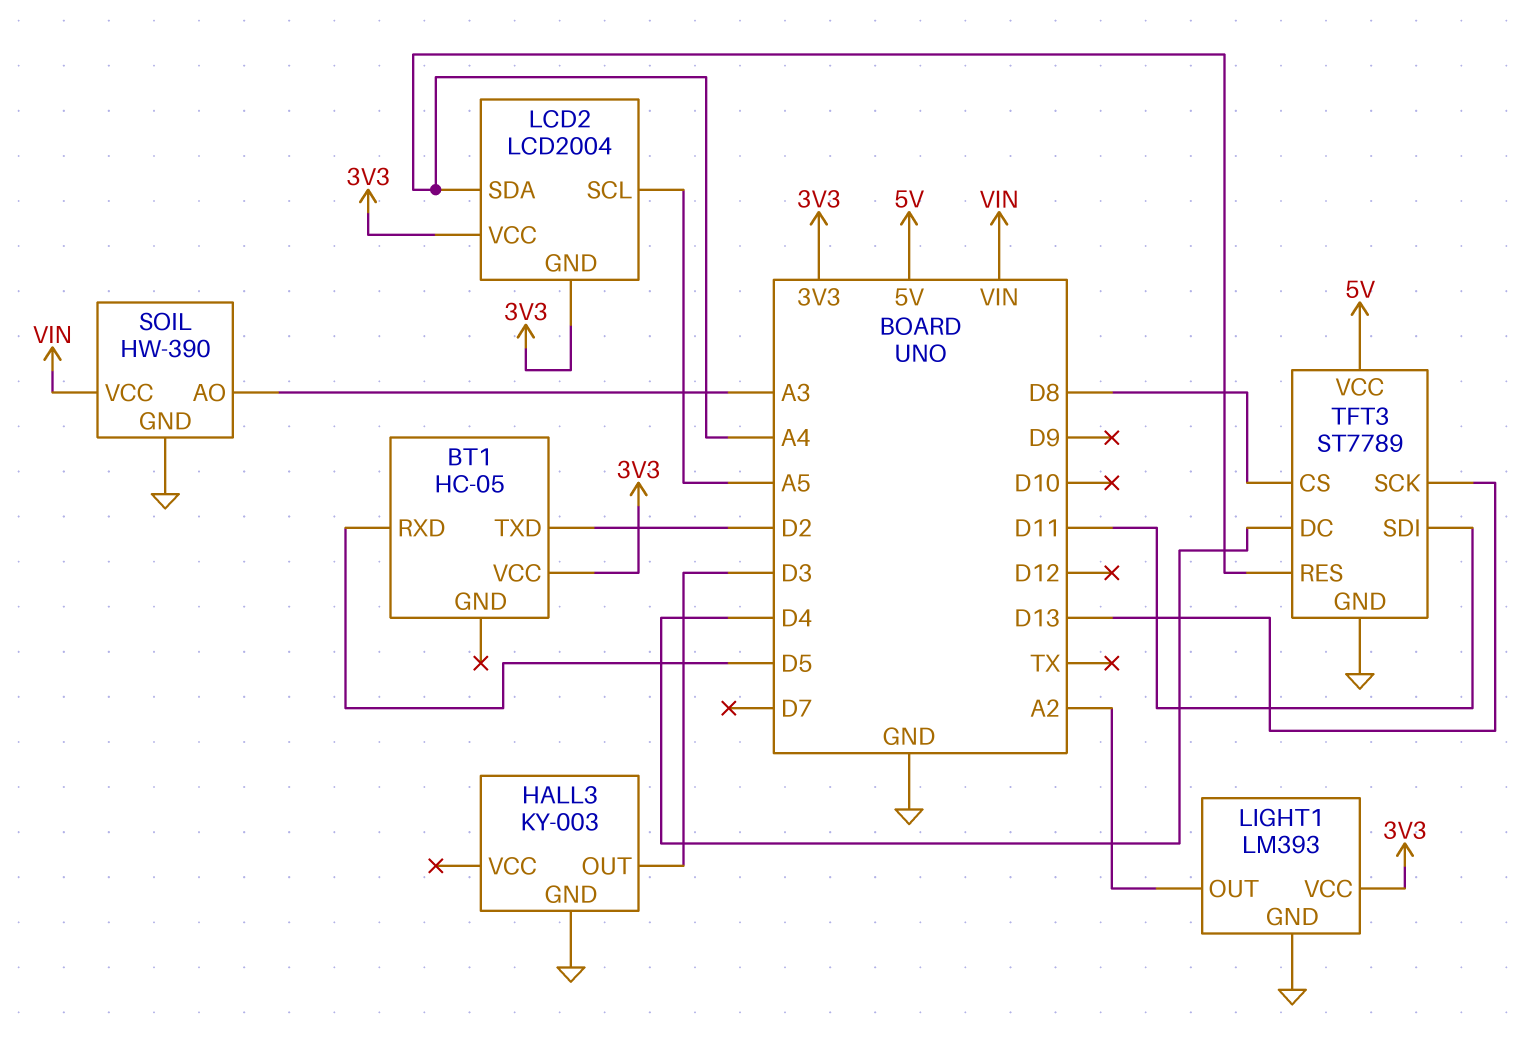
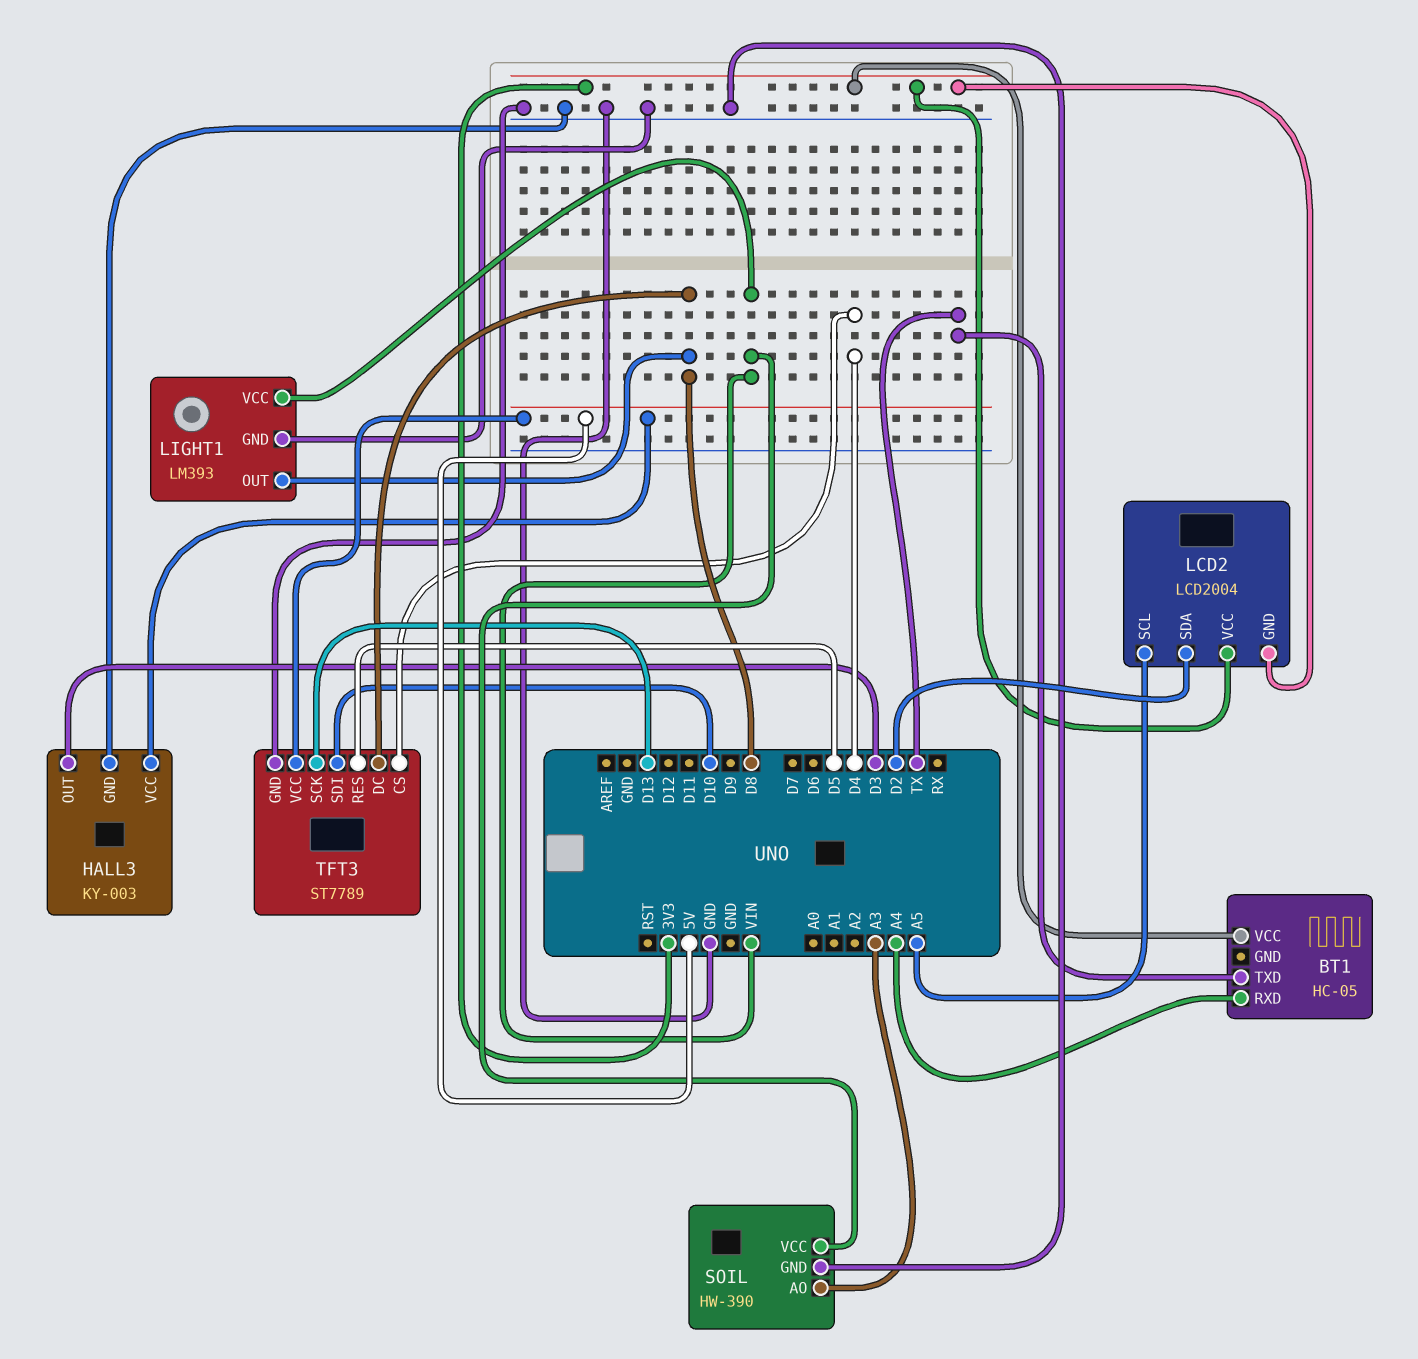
BT1 pin RXD: D5 -> A4
BT1 pin TXD: D2 -> TX
HALL3 pin VCC: none -> 5V
LCD2 pin SDA: A4 -> D2
LIGHT1 pin OUT: A2 -> D8
LIGHT1 pin VCC: 3V3 -> VIN
TFT3 pin CS: D8 -> D4
TFT3 pin DC: D4 -> D8
TFT3 pin RES: A4 -> D5
TFT3 pin SDI: D11 -> D10

